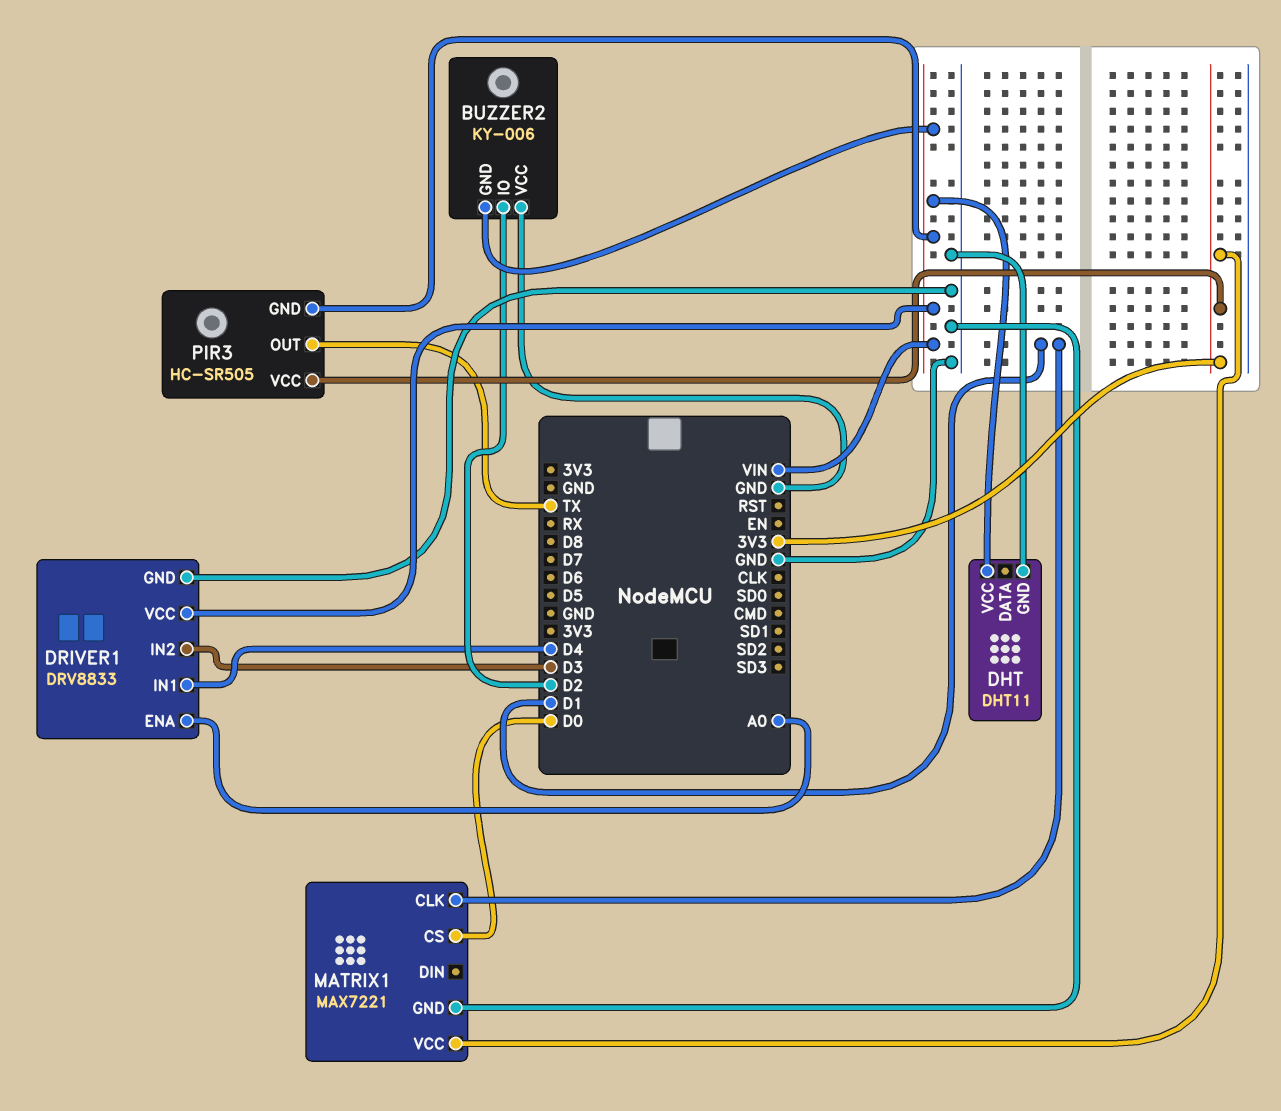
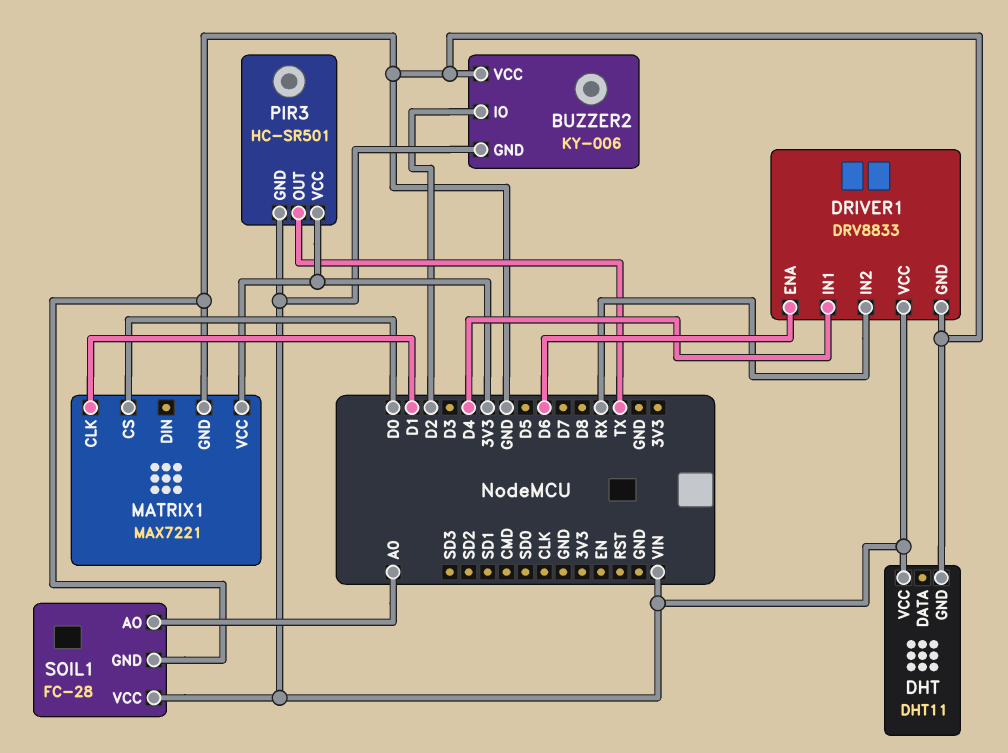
DRIVER1 pin ENA: A0 -> D6
DRIVER1 pin IN2: D3 -> RX
PIR3: HC-SR505 -> HC-SR501
SOIL1: none -> FC-28
SOIL1 pin AO: none -> A0
SOIL1 pin GND: none -> GND
SOIL1 pin VCC: none -> VIN

